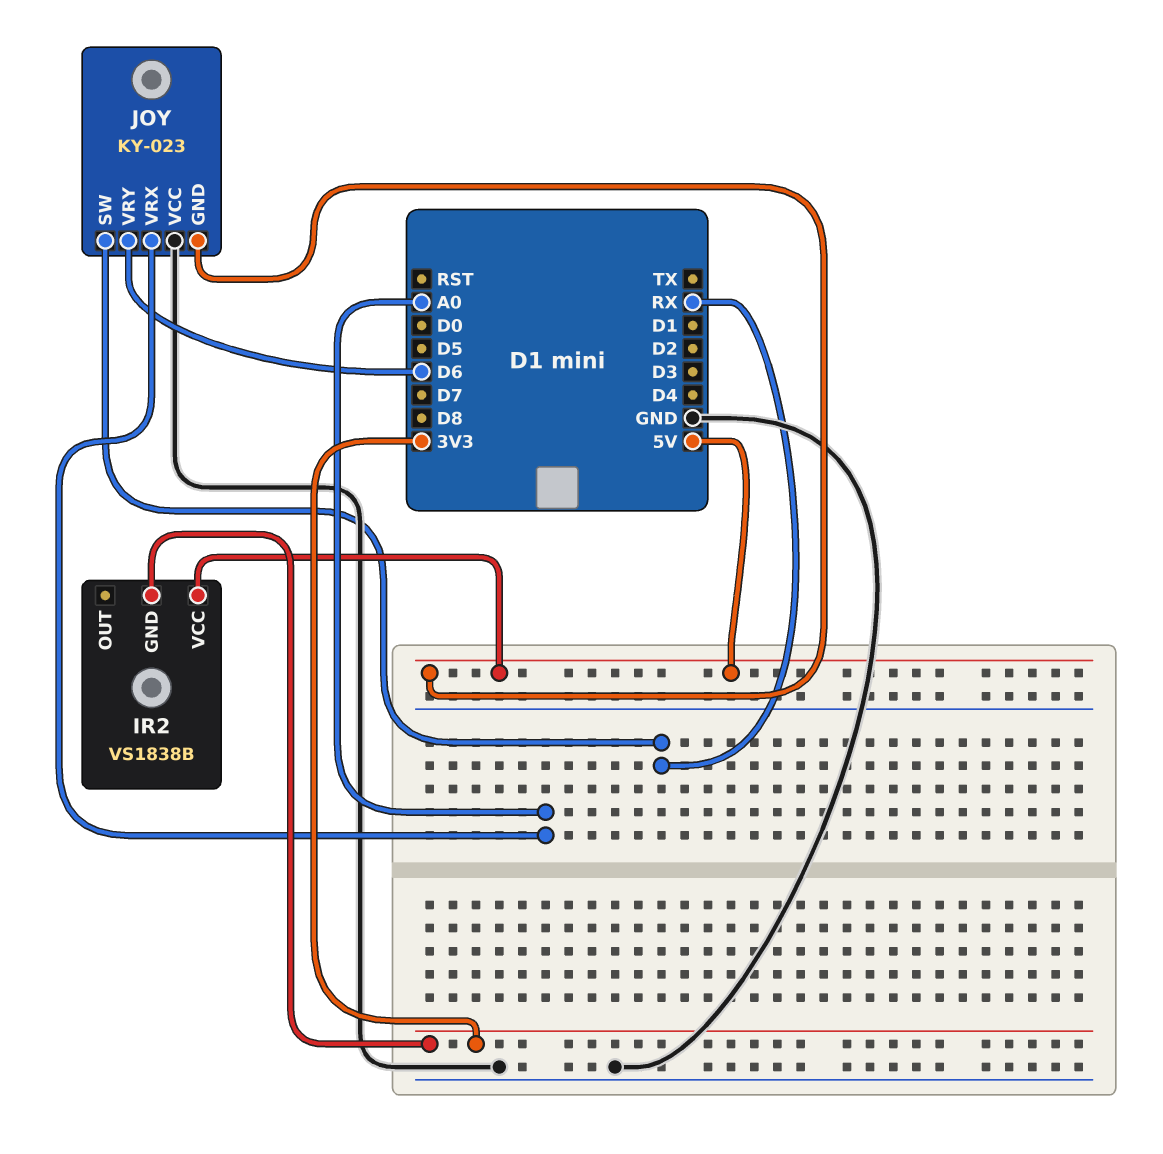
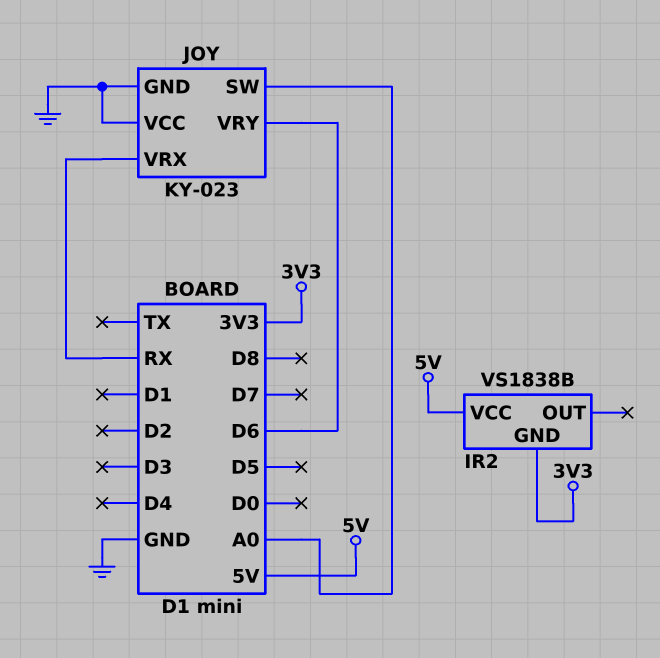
JOY pin GND: 5V -> GND
JOY pin SW: RX -> A0
JOY pin VRX: A0 -> RX

